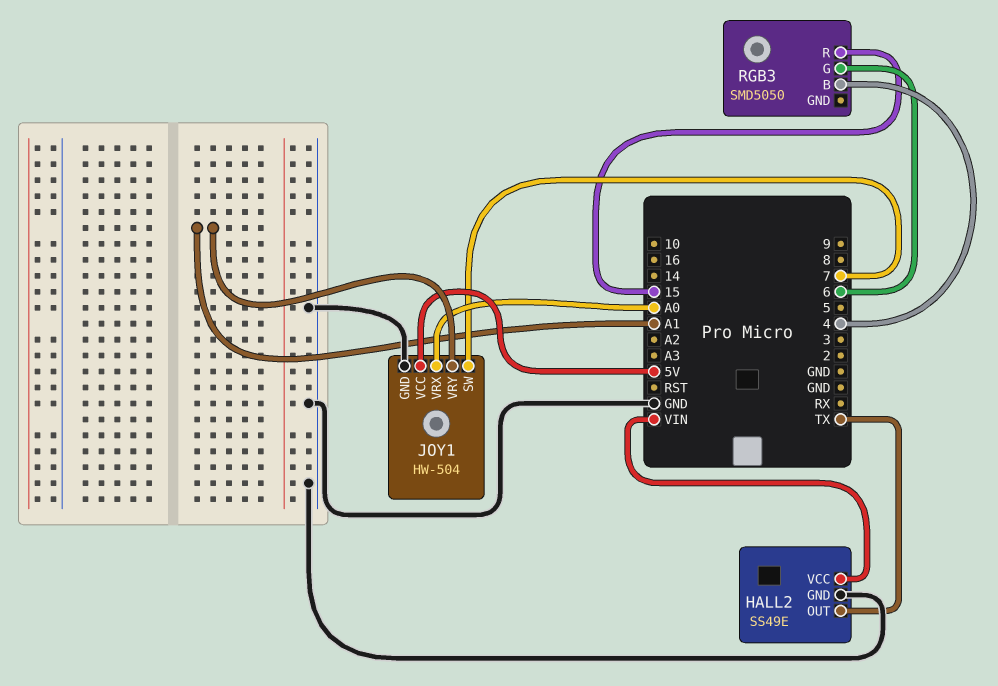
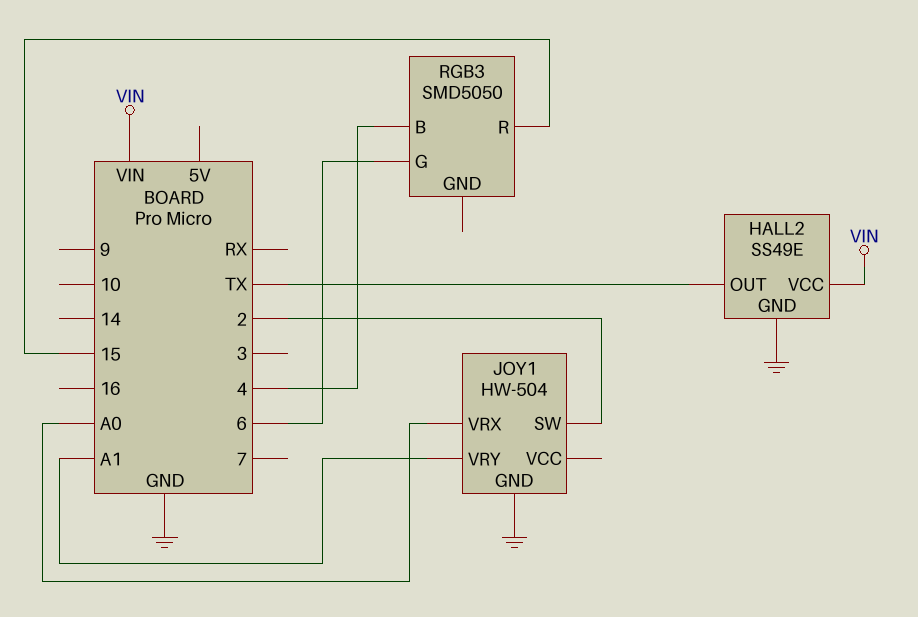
JOY1 pin SW: 7 -> 2
JOY1 pin VCC: 5V -> none

